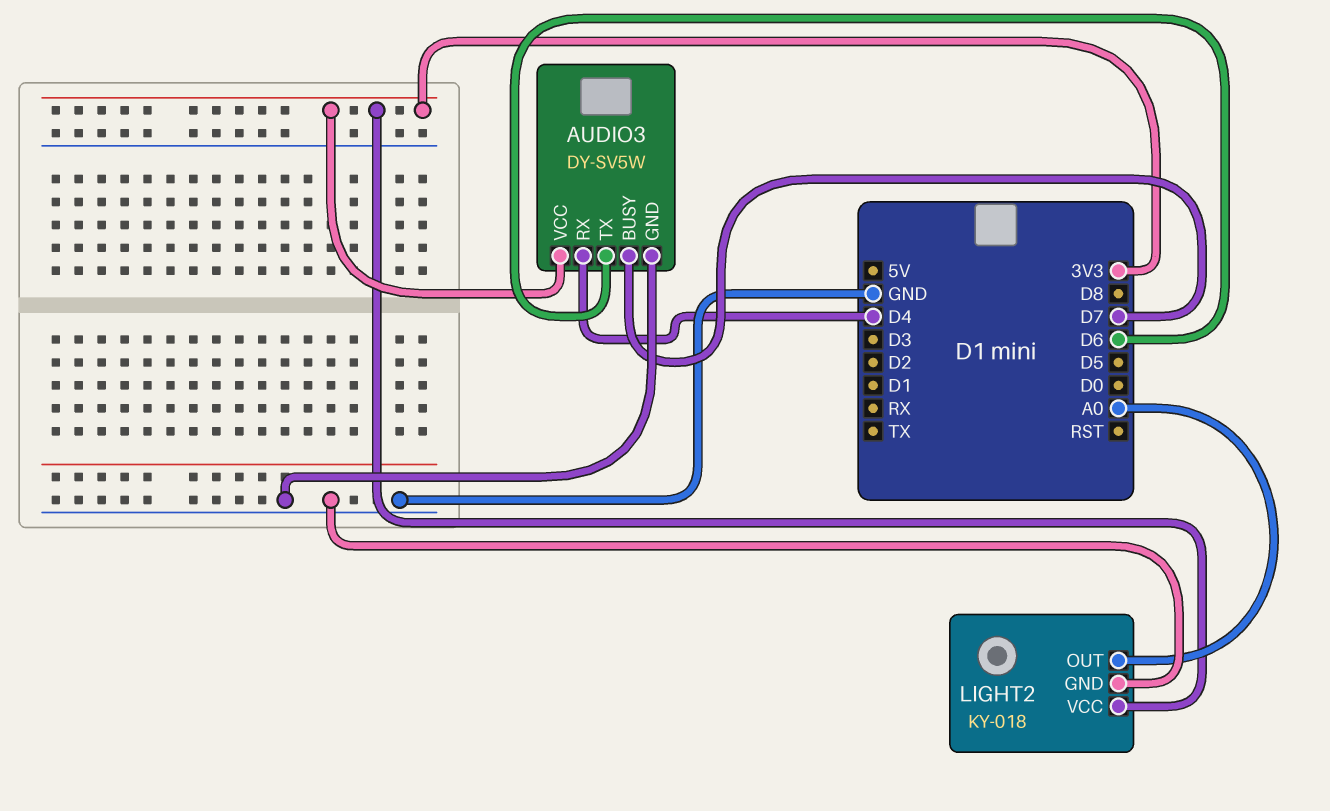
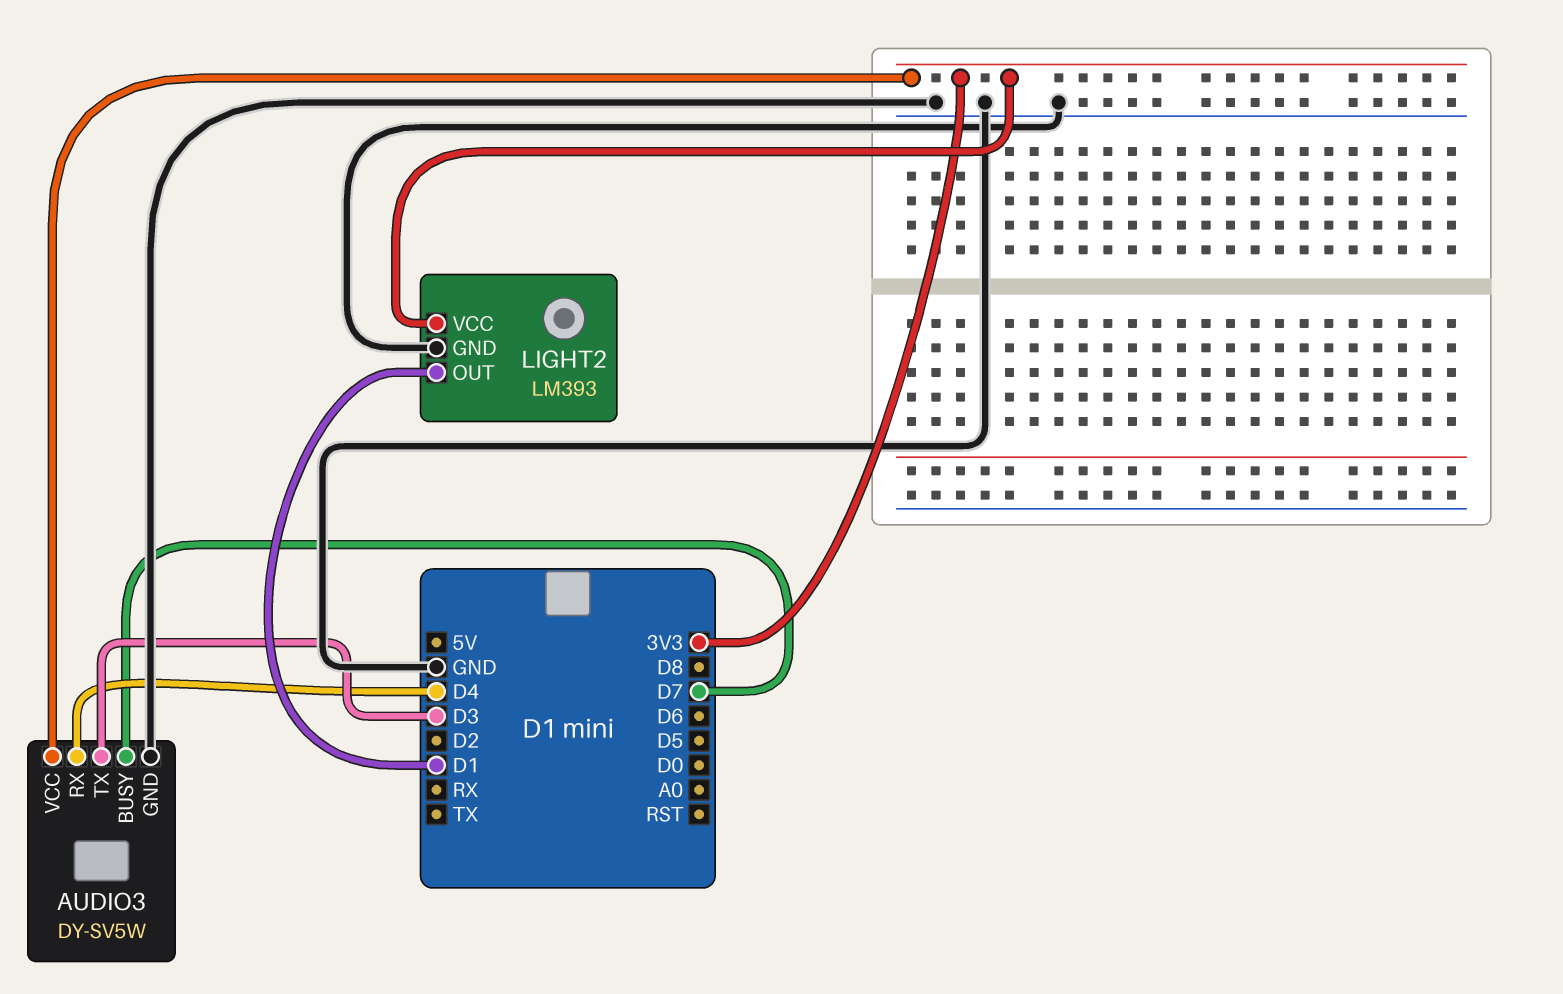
AUDIO3 pin TX: D6 -> D3
LIGHT2: KY-018 -> LM393
LIGHT2 pin OUT: A0 -> D1

